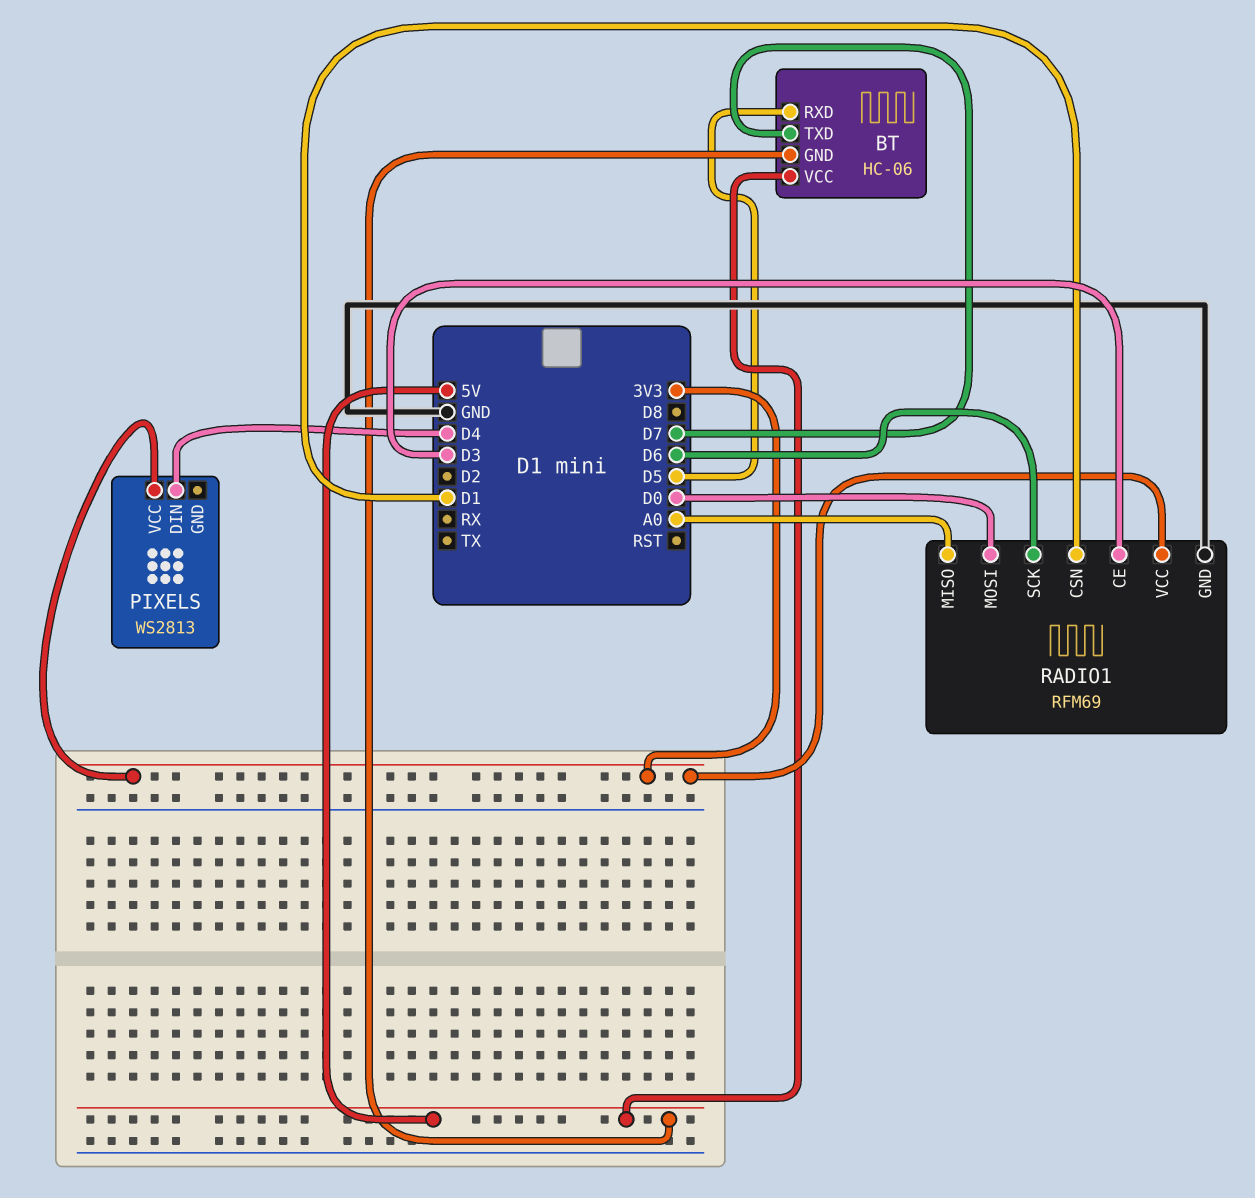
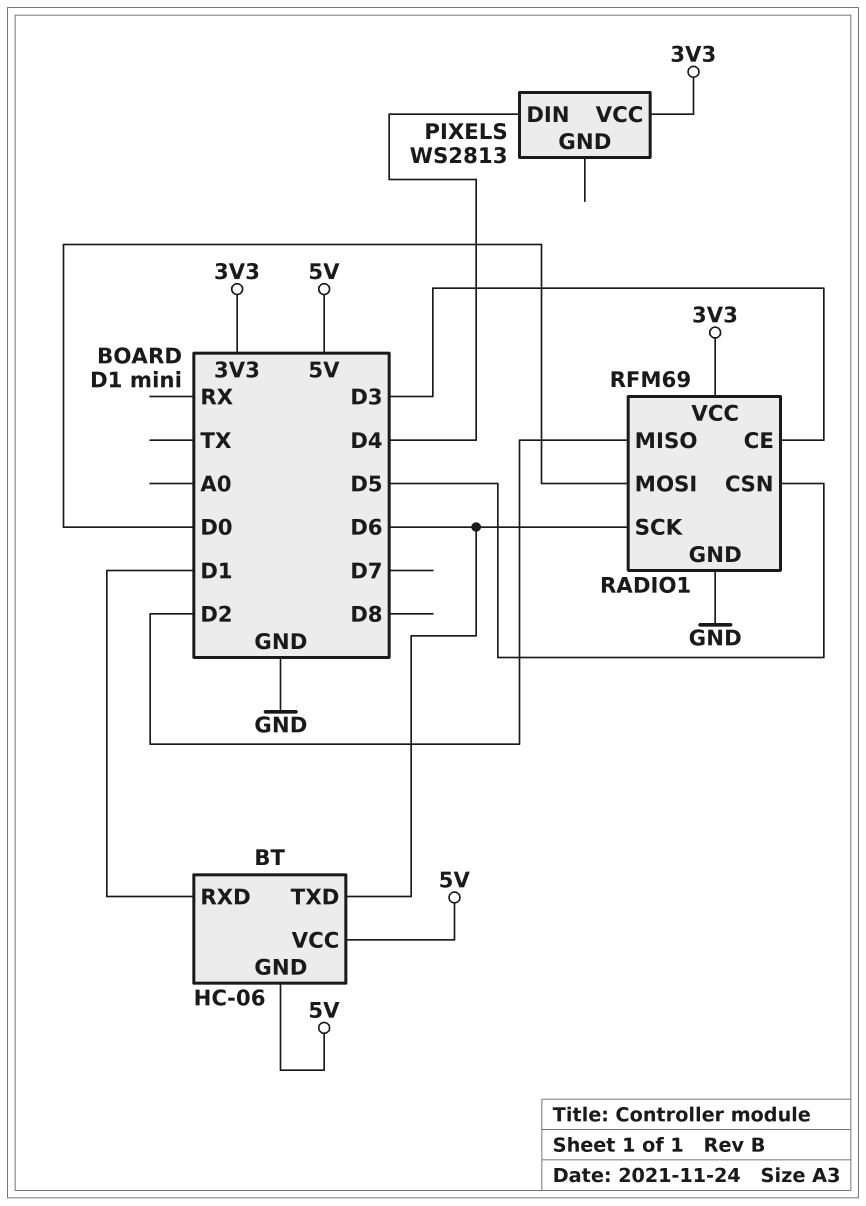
BT pin RXD: D5 -> D1
BT pin TXD: D7 -> D6
RADIO1 pin CSN: D1 -> D5
RADIO1 pin MISO: A0 -> D2

